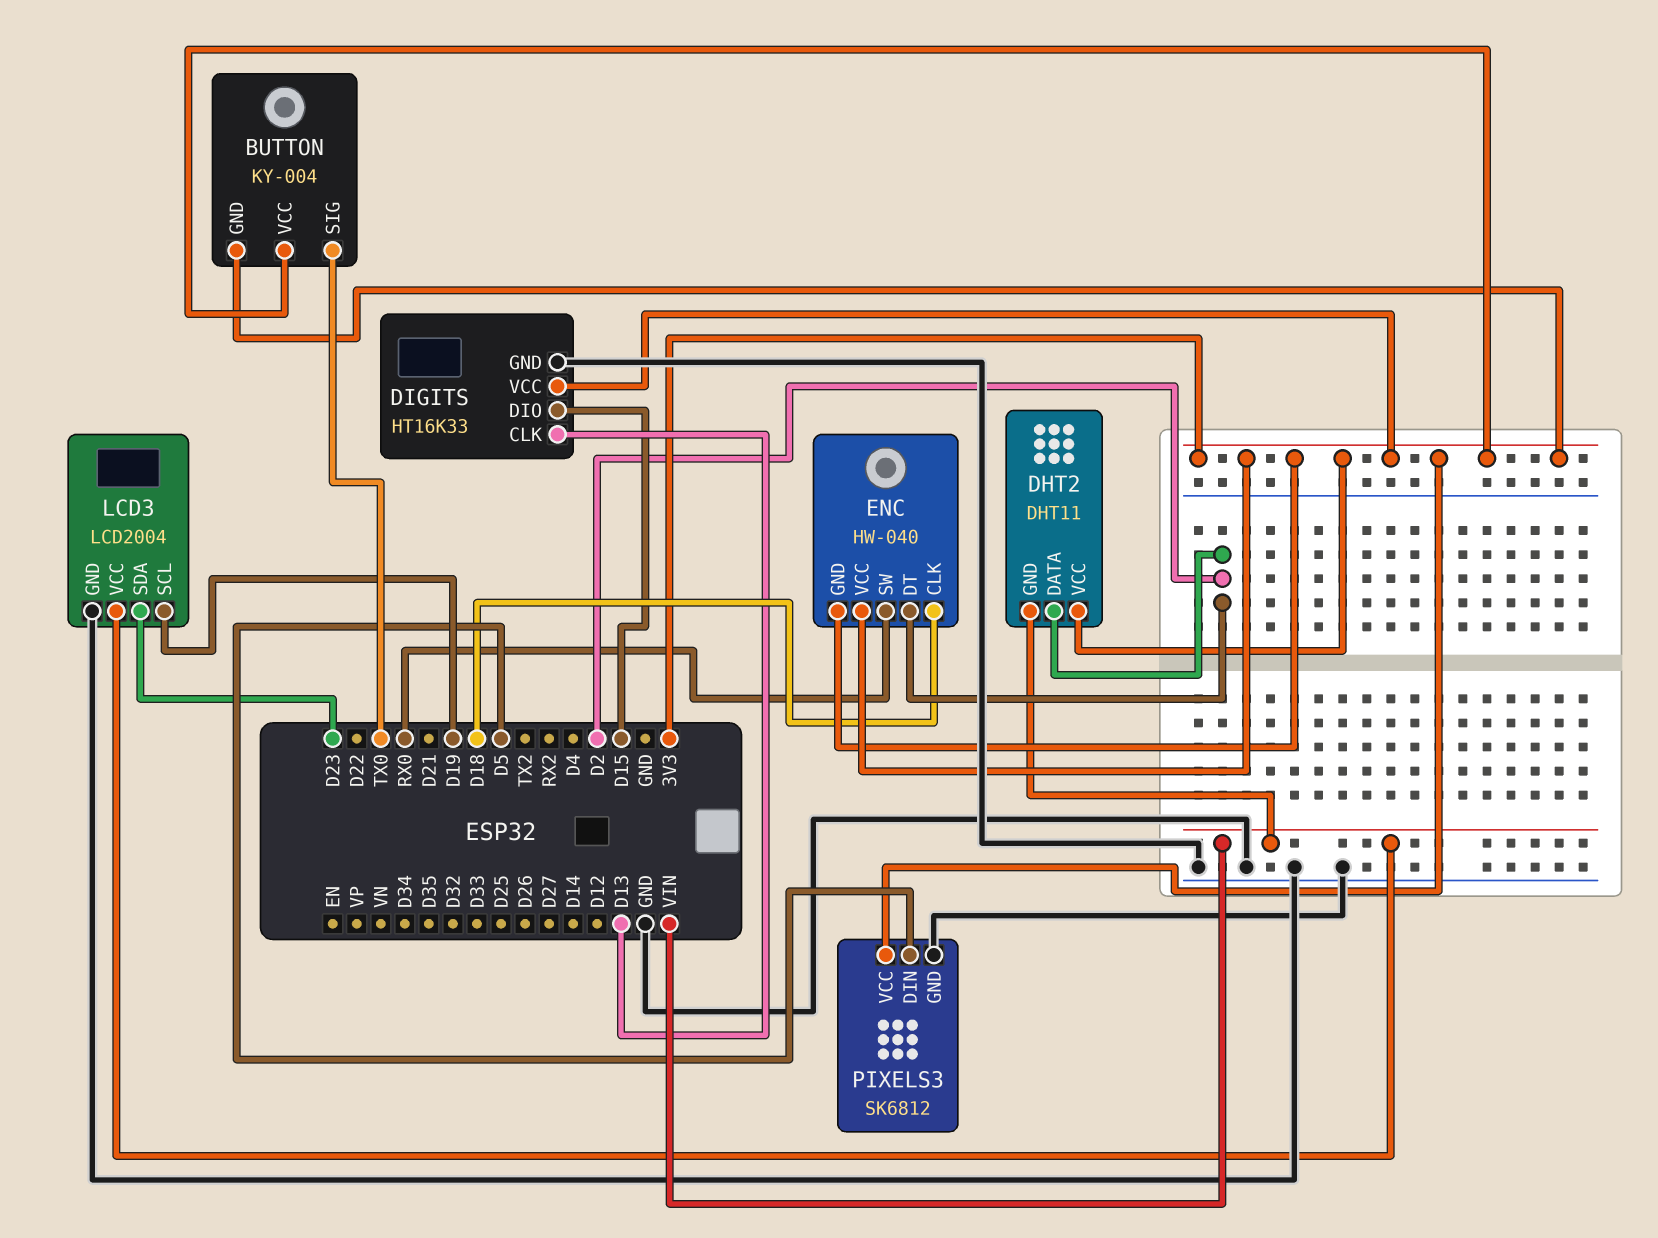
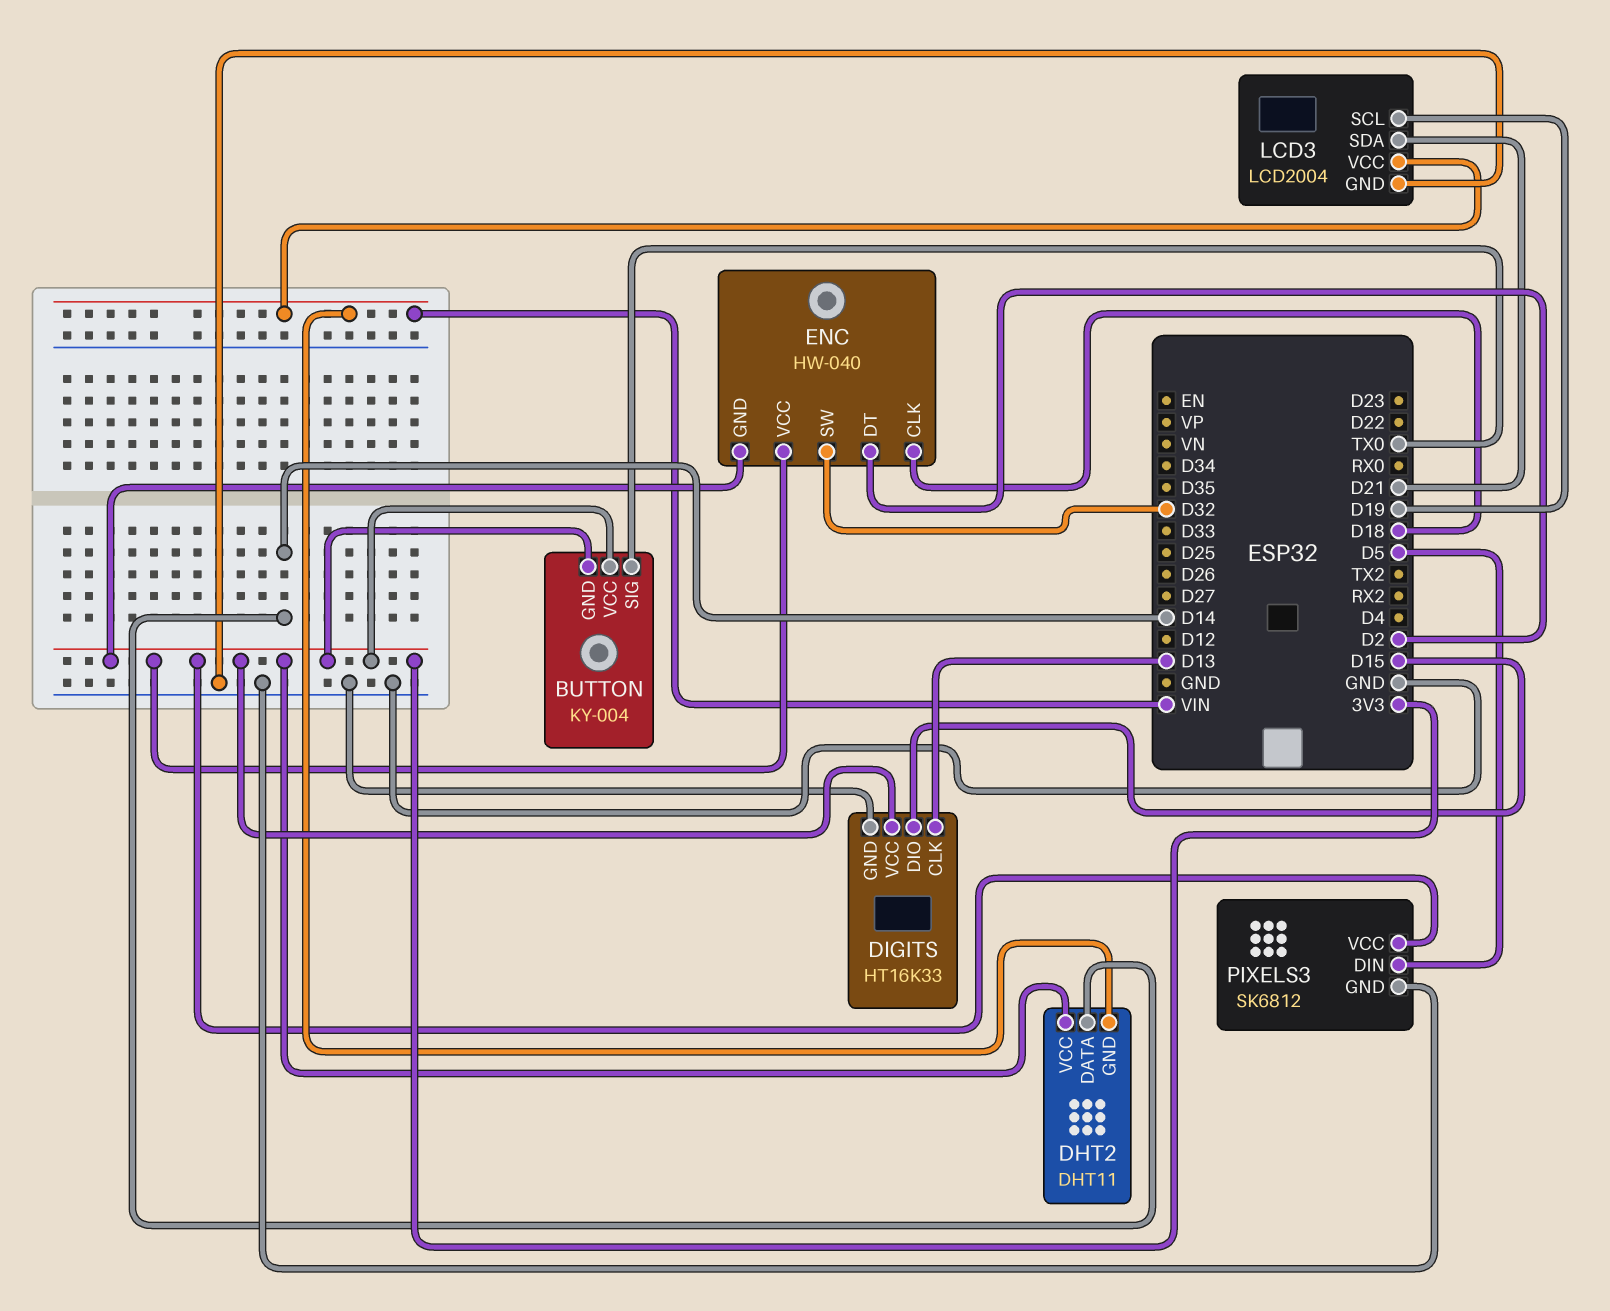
DHT2 pin DATA: D2 -> D14
ENC pin SW: RX0 -> D32
LCD3 pin SDA: D23 -> D21

